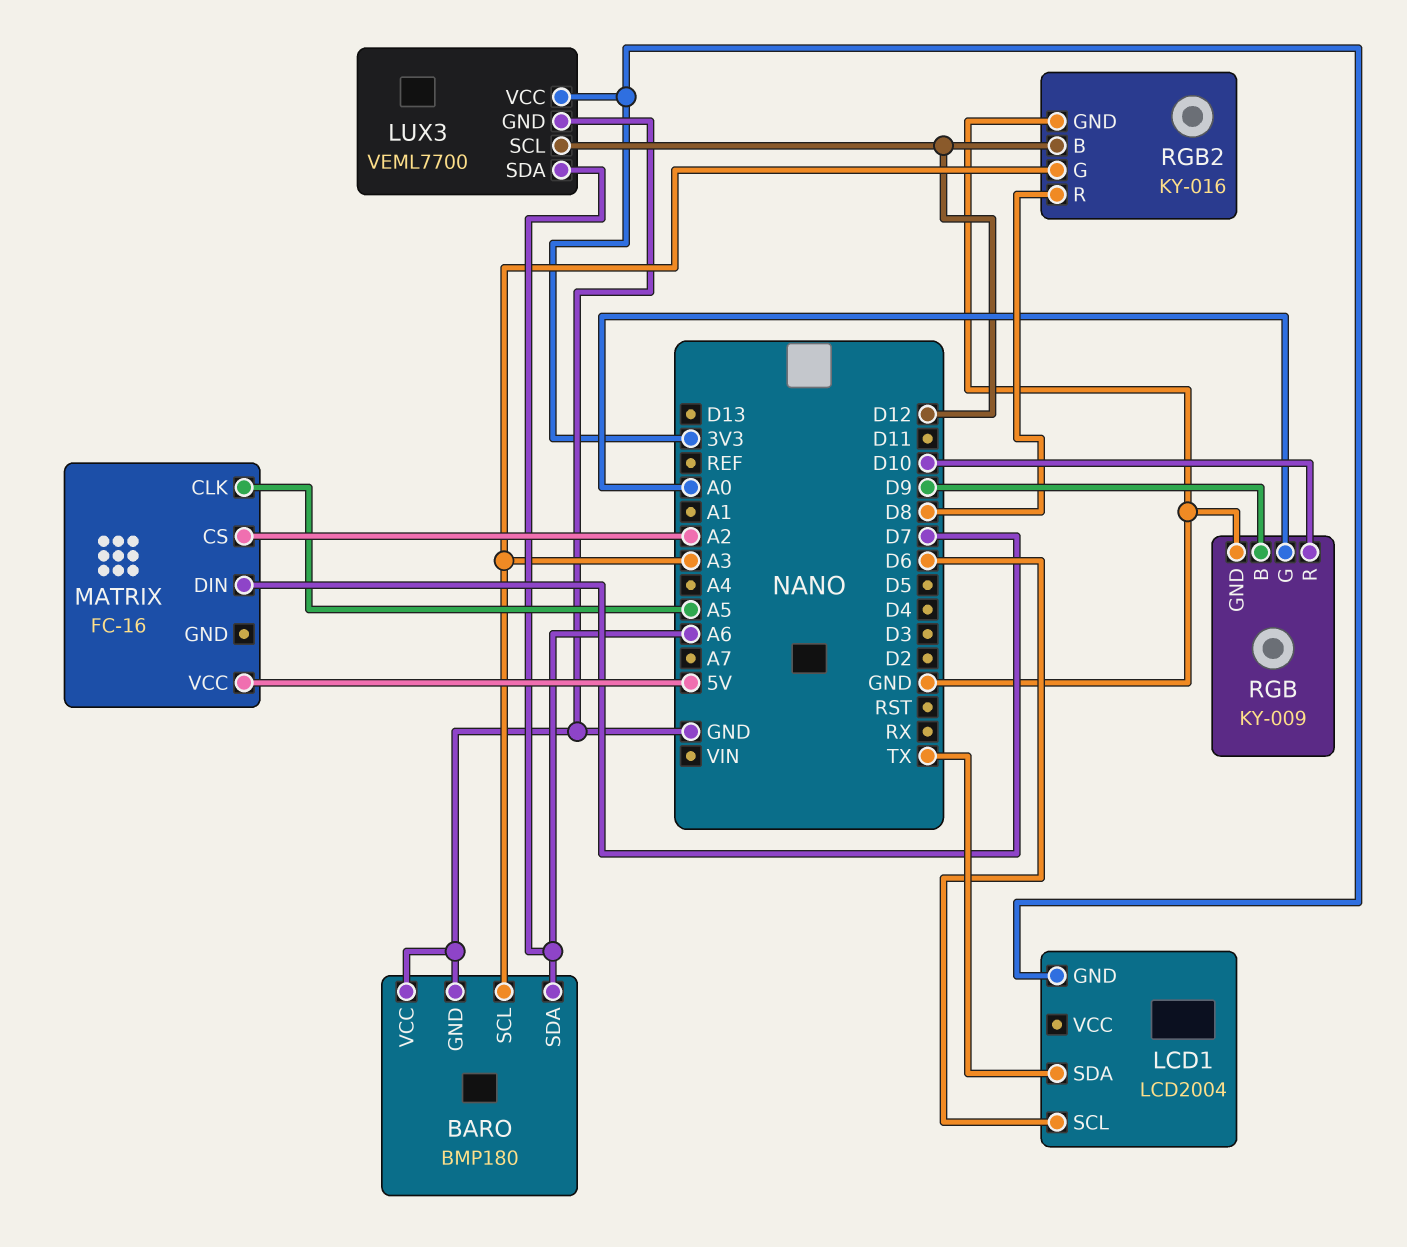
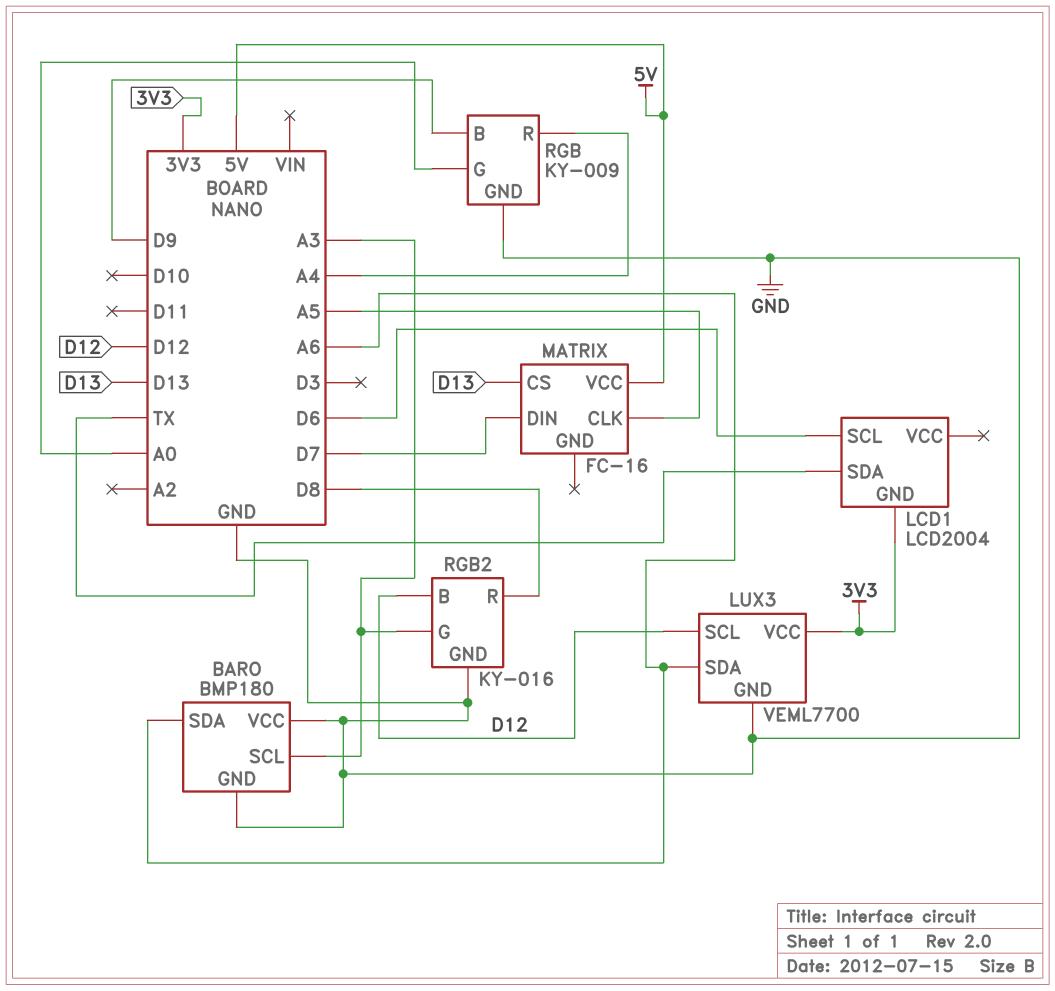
MATRIX pin CS: A2 -> D13
RGB pin R: D10 -> A4

